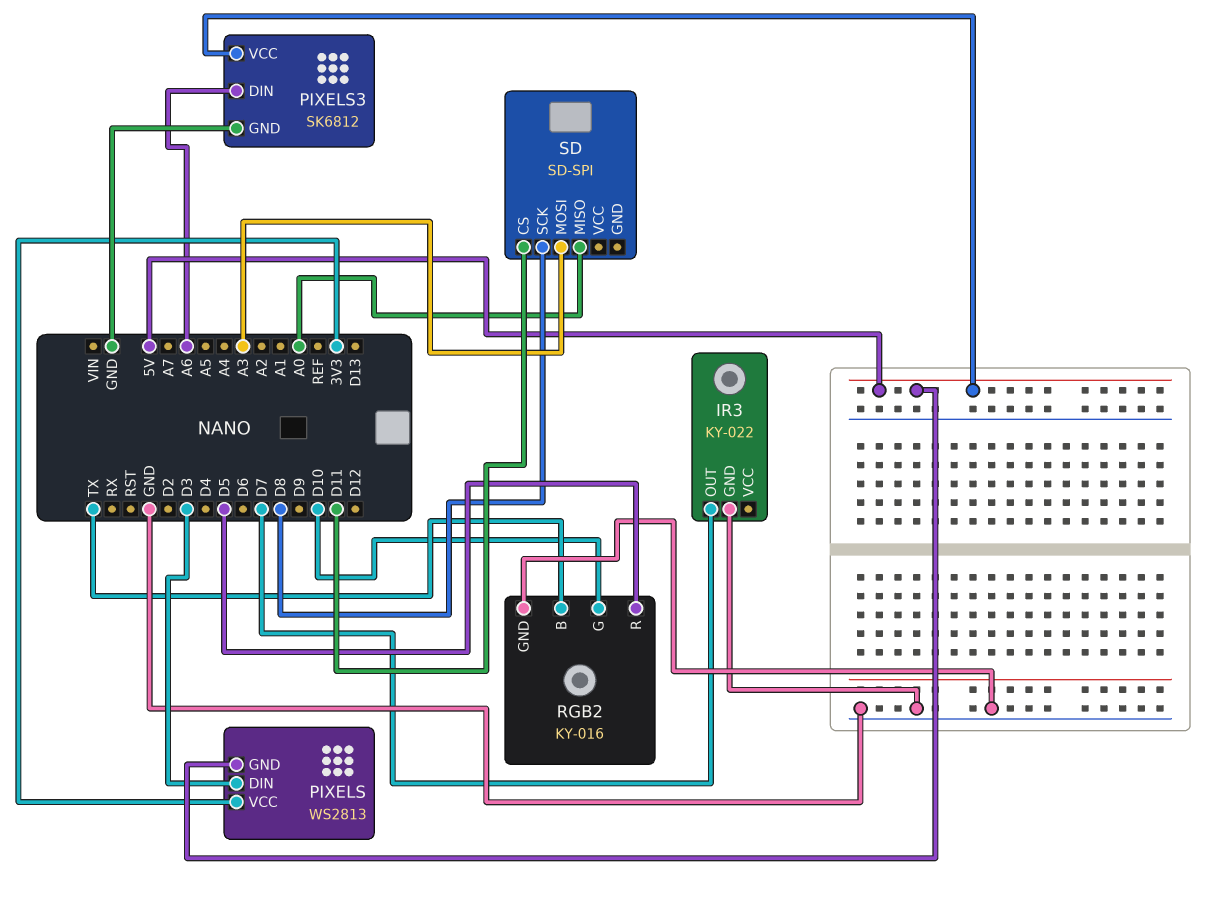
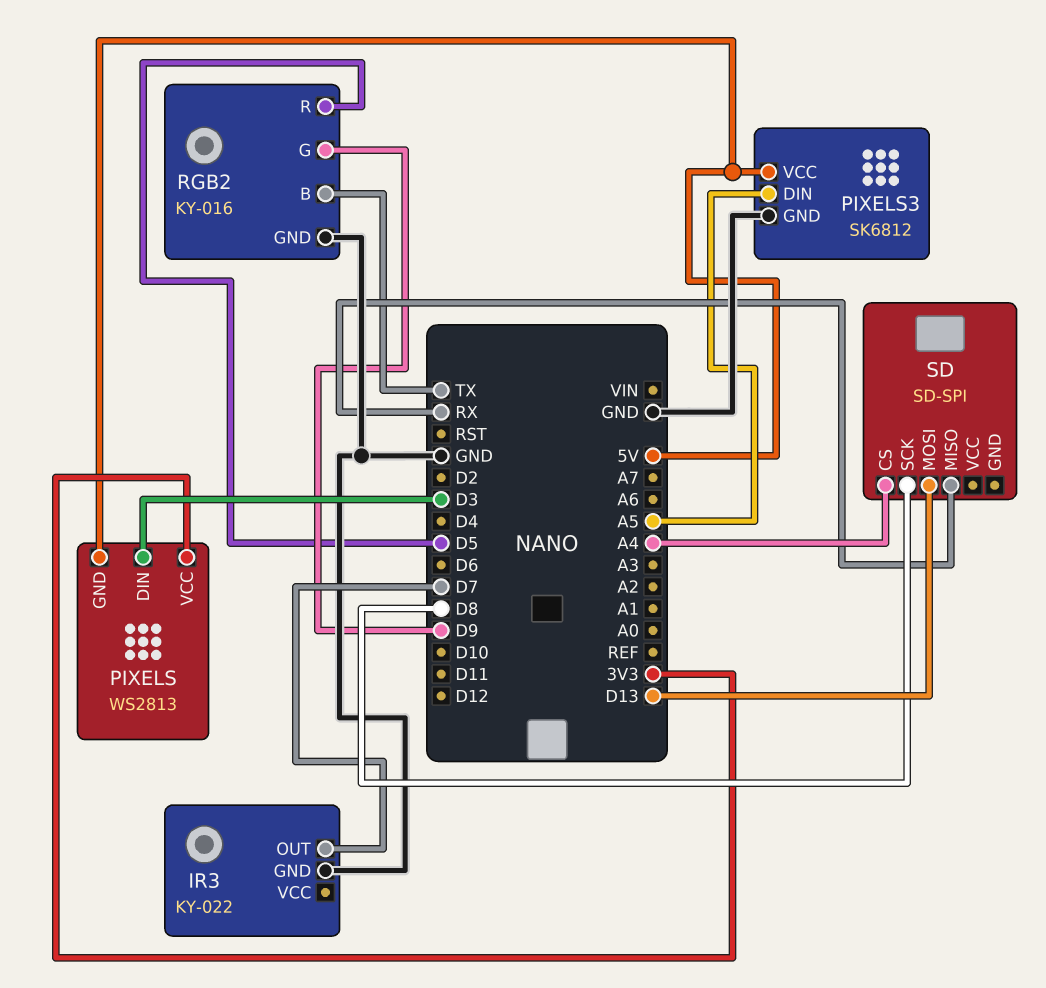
PIXELS3 pin DIN: A6 -> A5
RGB2 pin G: D10 -> D9
SD pin CS: D11 -> A4
SD pin MISO: A0 -> RX
SD pin MOSI: A3 -> D13

